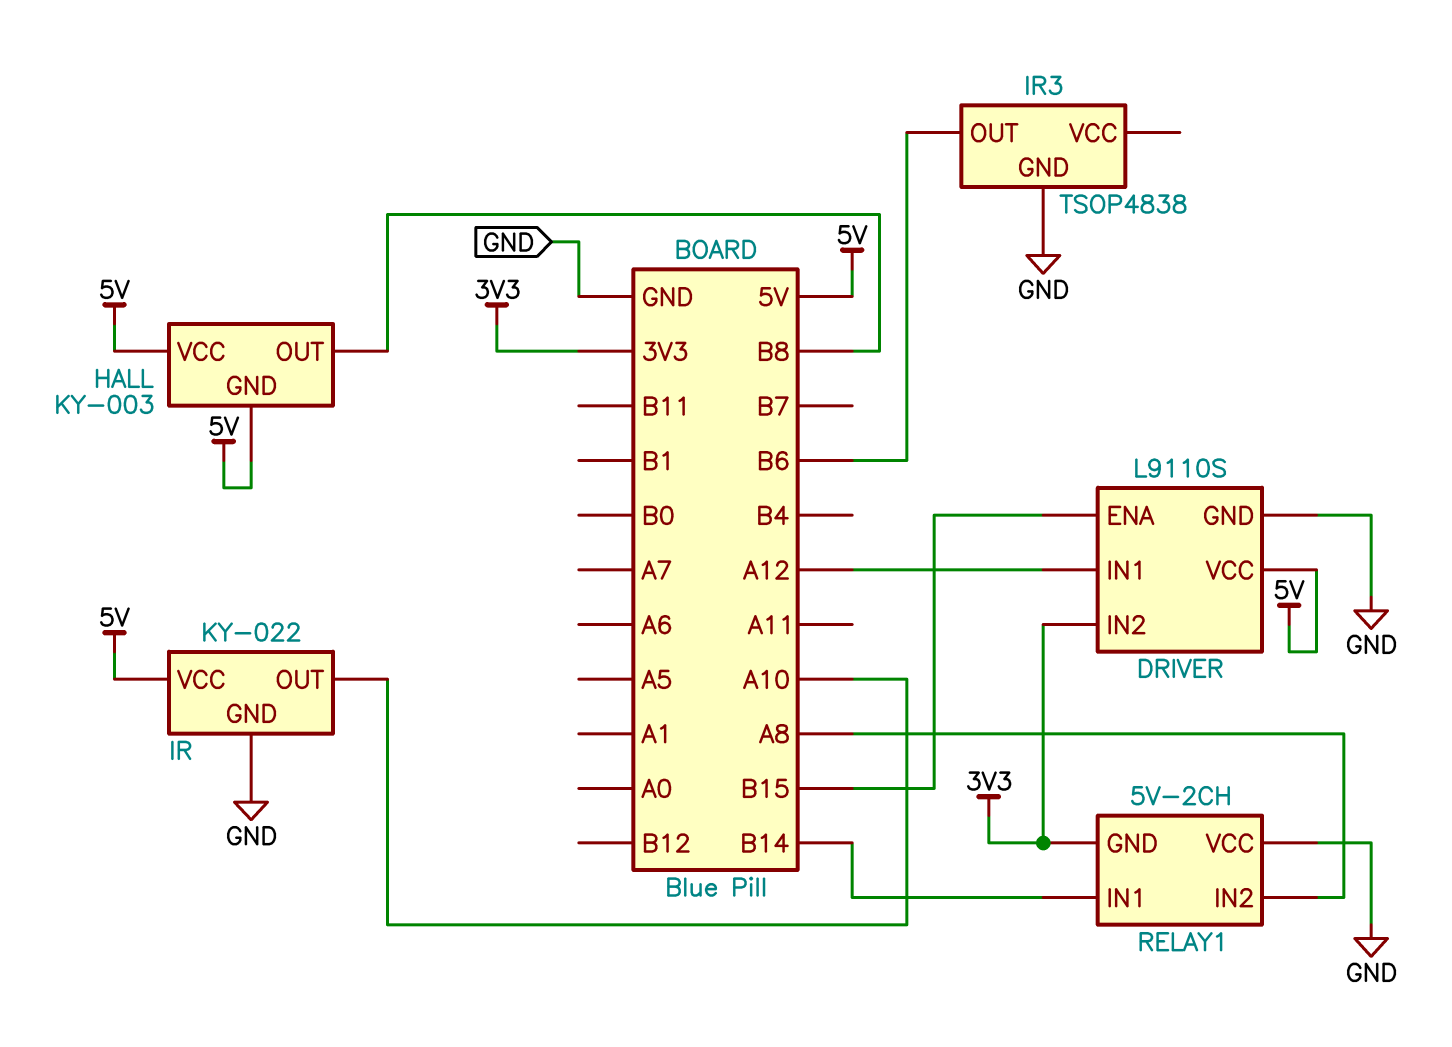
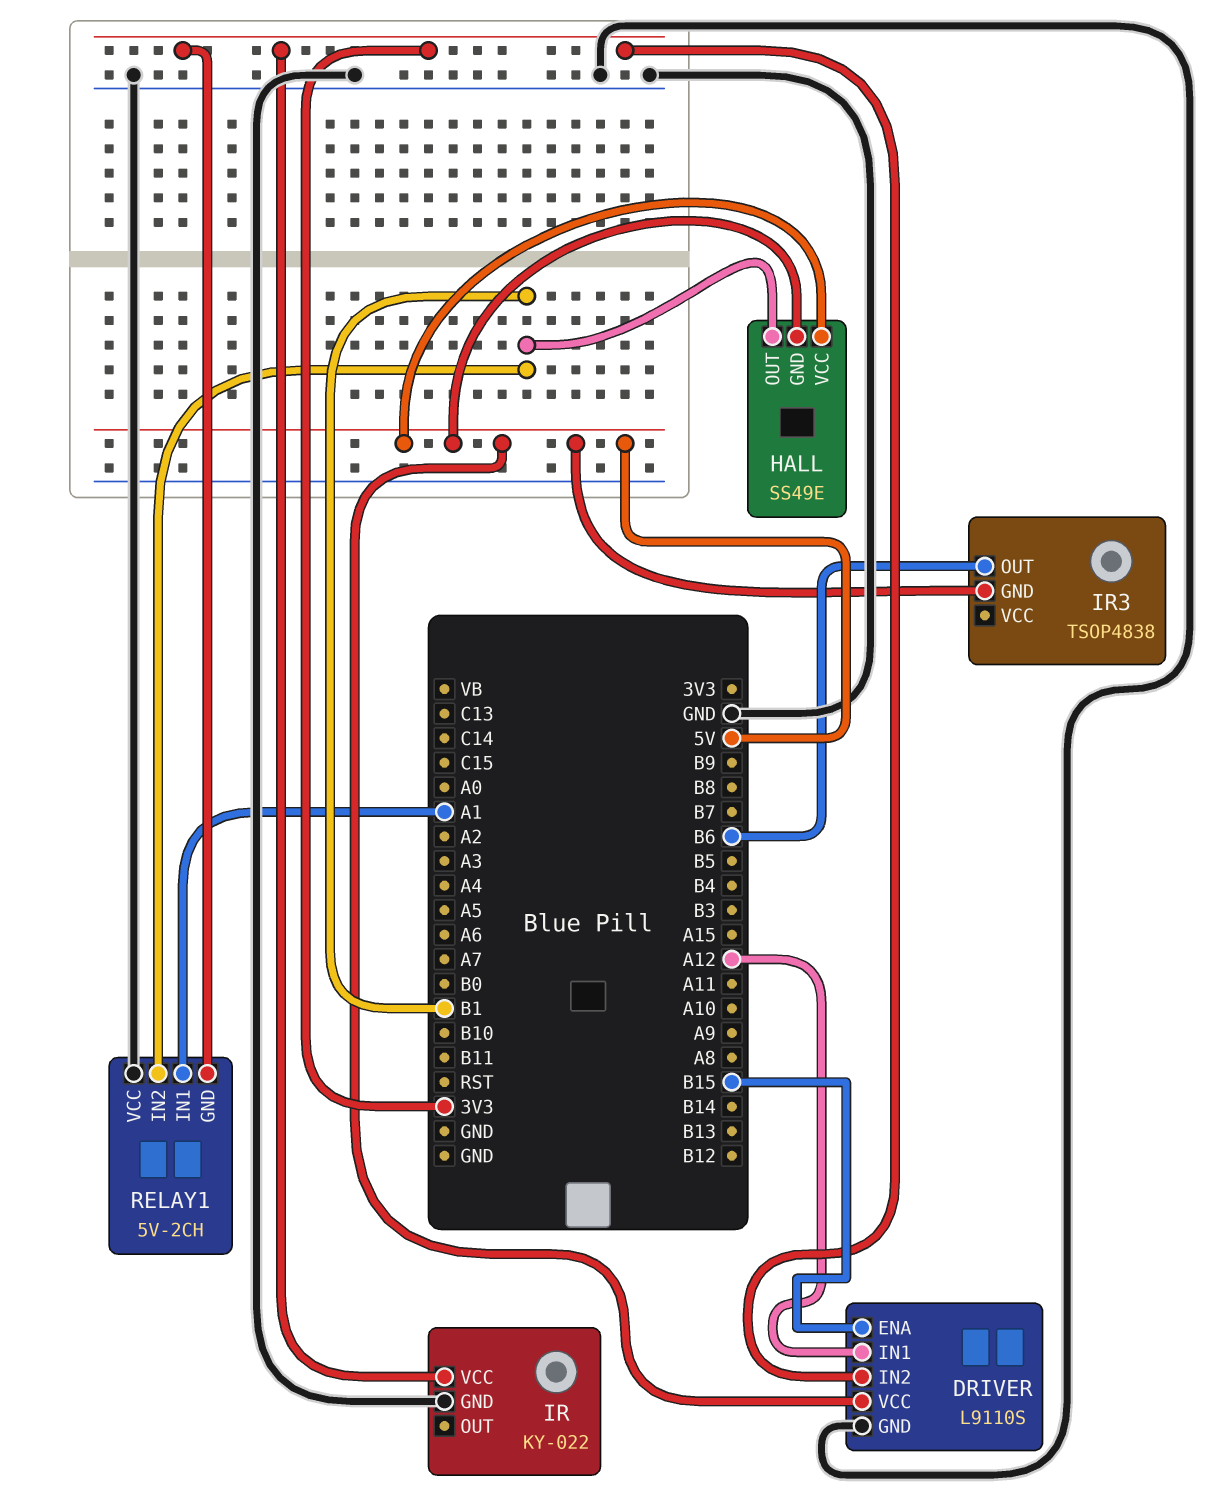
HALL: KY-003 -> SS49E
HALL pin OUT: B8 -> B1
IR pin OUT: A10 -> none
IR pin VCC: 5V -> 3V3
IR3 pin GND: GND -> 5V
RELAY1 pin IN1: B14 -> A1
RELAY1 pin IN2: A8 -> B1

